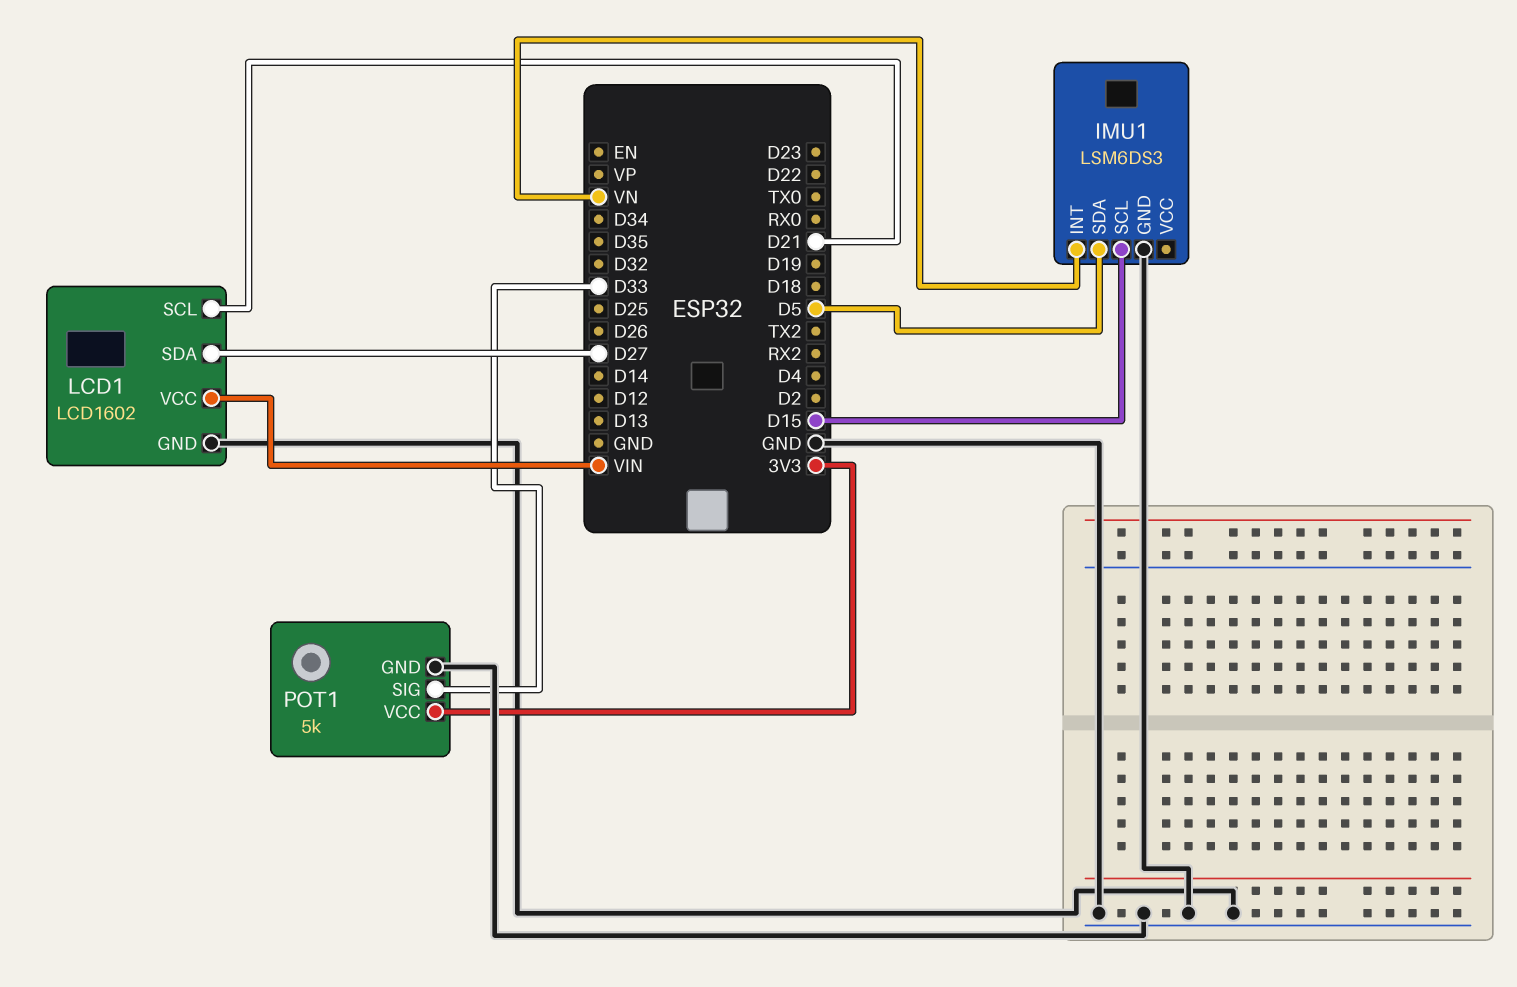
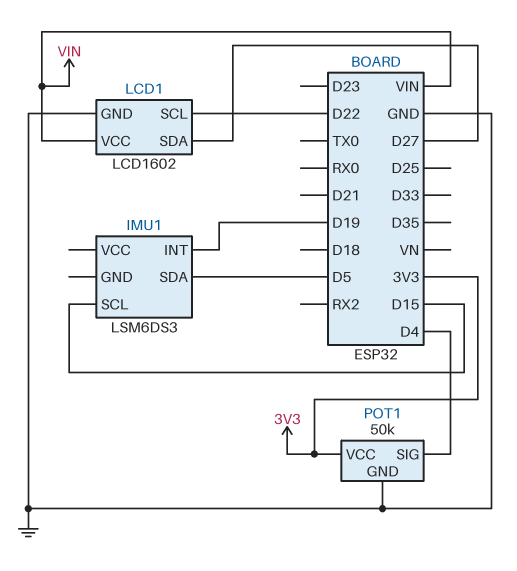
IMU1 pin GND: GND -> none
IMU1 pin INT: VN -> D19
LCD1 pin SCL: D21 -> D22
POT1: 5k -> 50k
POT1 pin SIG: D33 -> D4

